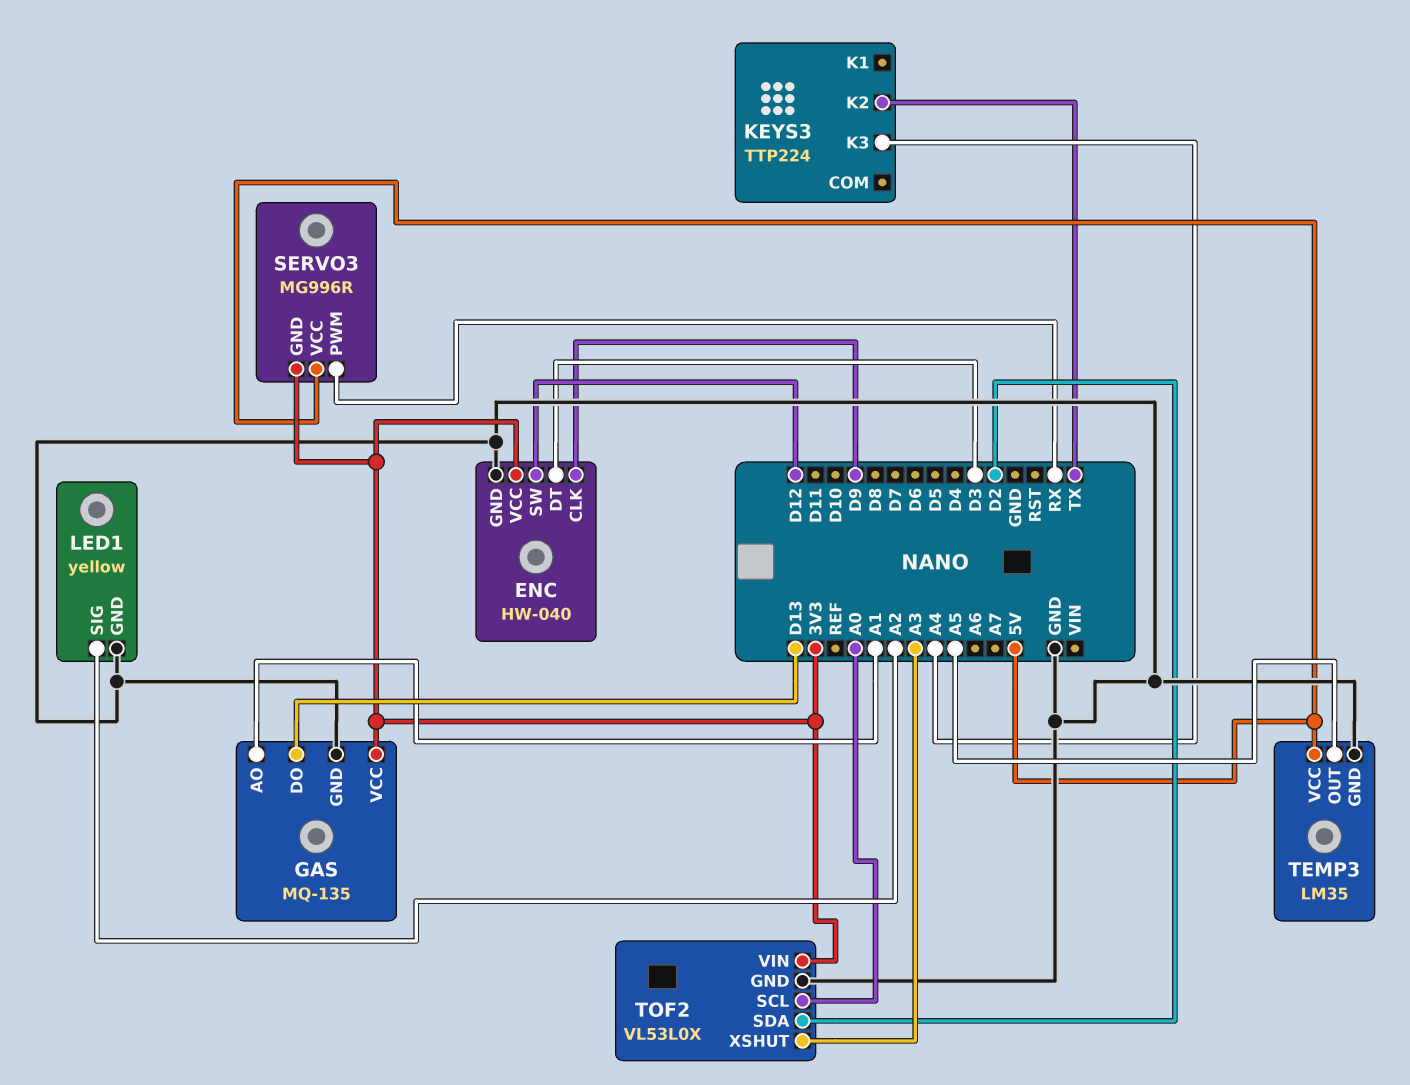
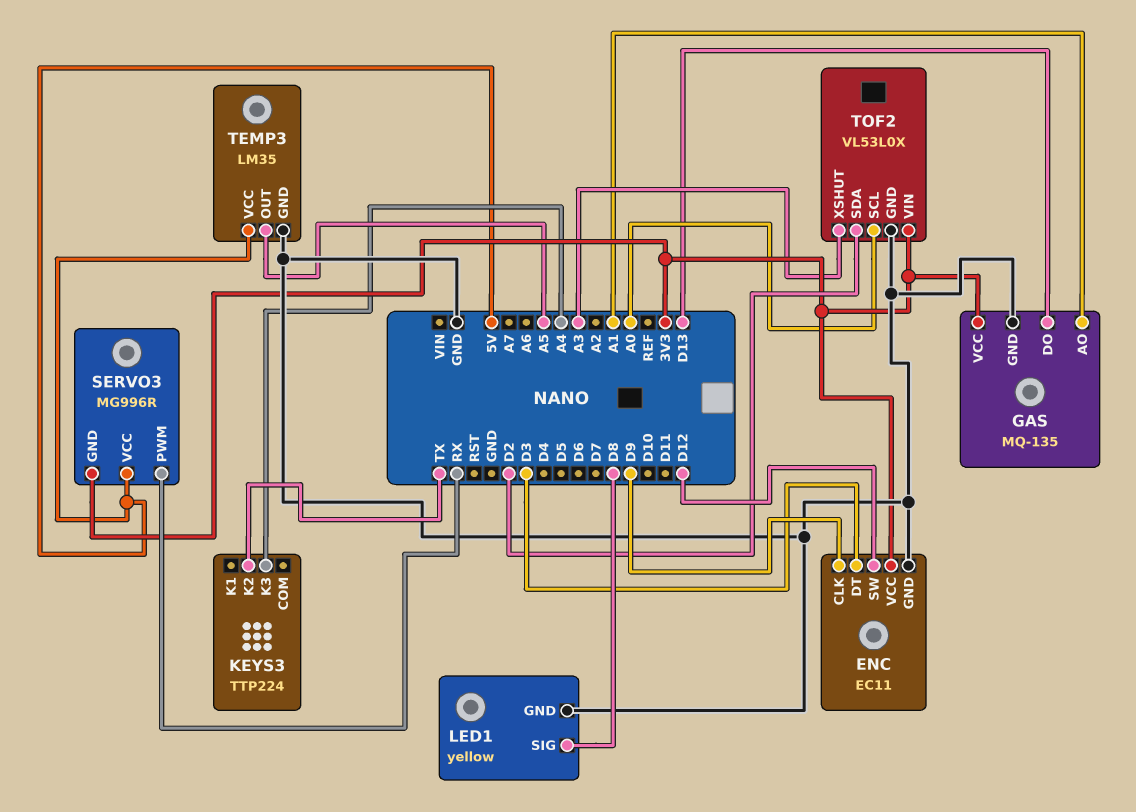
ENC: HW-040 -> EC11
LED1 pin SIG: A2 -> D8

